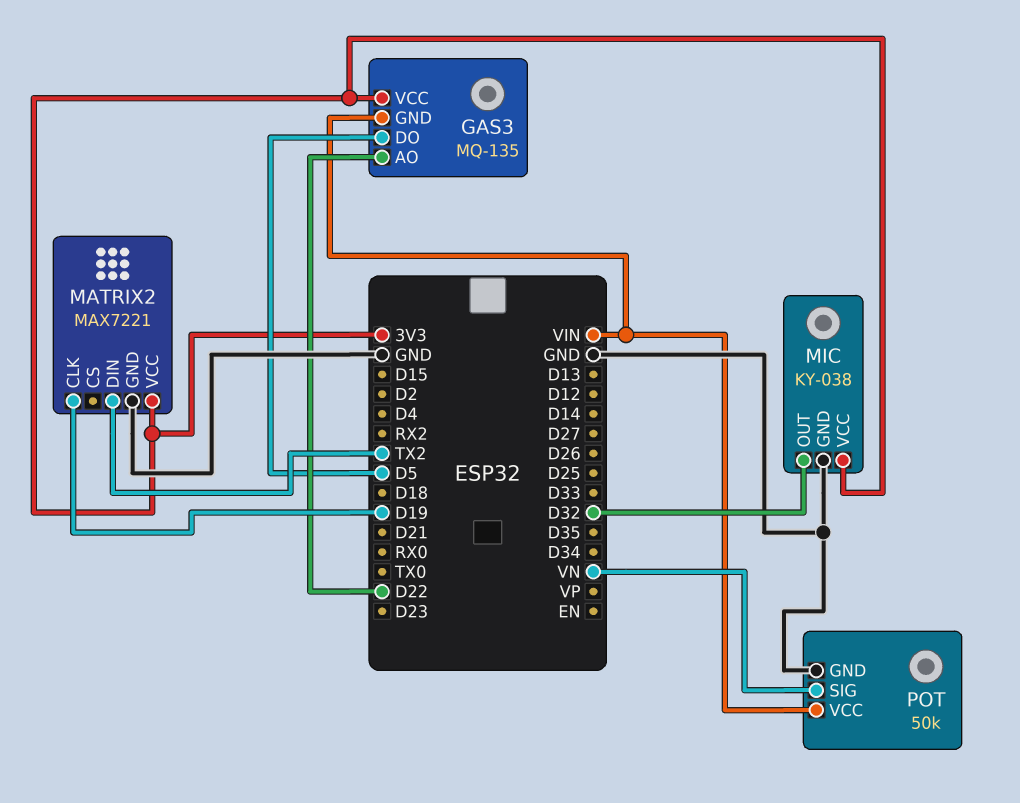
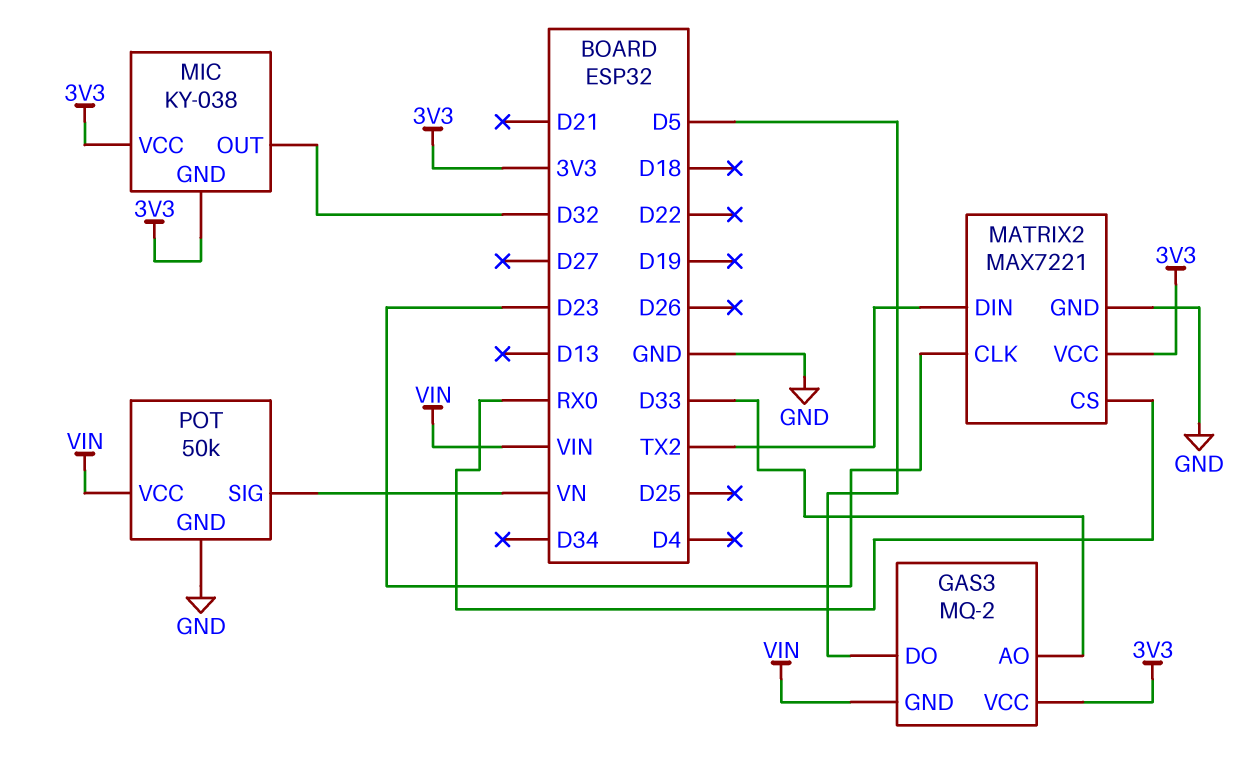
GAS3: MQ-135 -> MQ-2
GAS3 pin AO: D22 -> D33
MATRIX2 pin CLK: D19 -> D23
MATRIX2 pin CS: none -> RX0
MIC pin GND: GND -> 3V3

